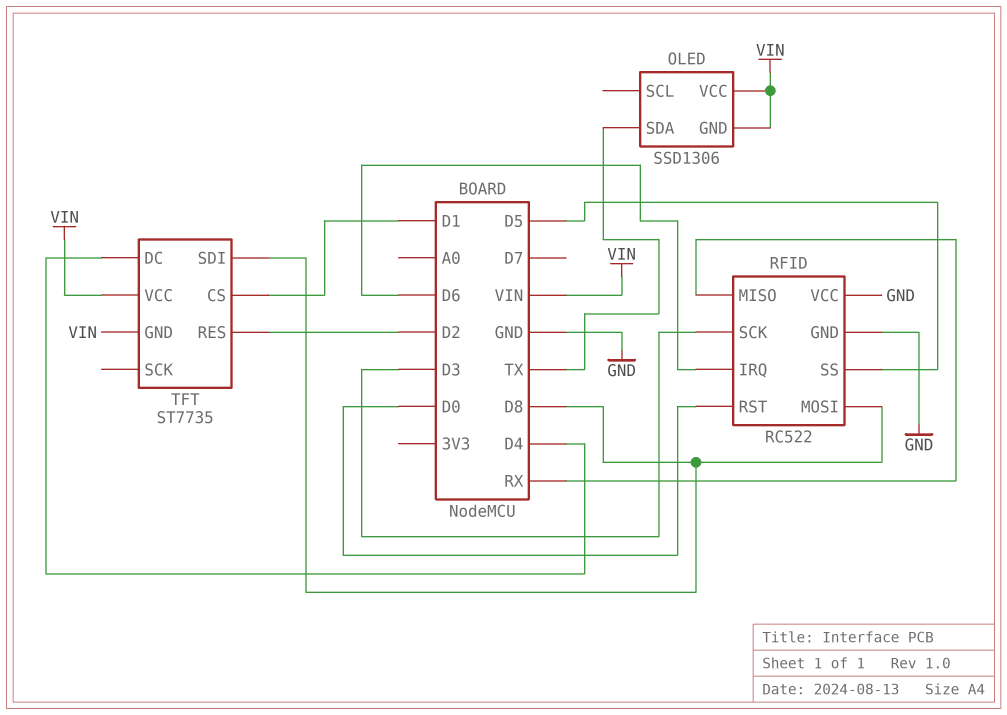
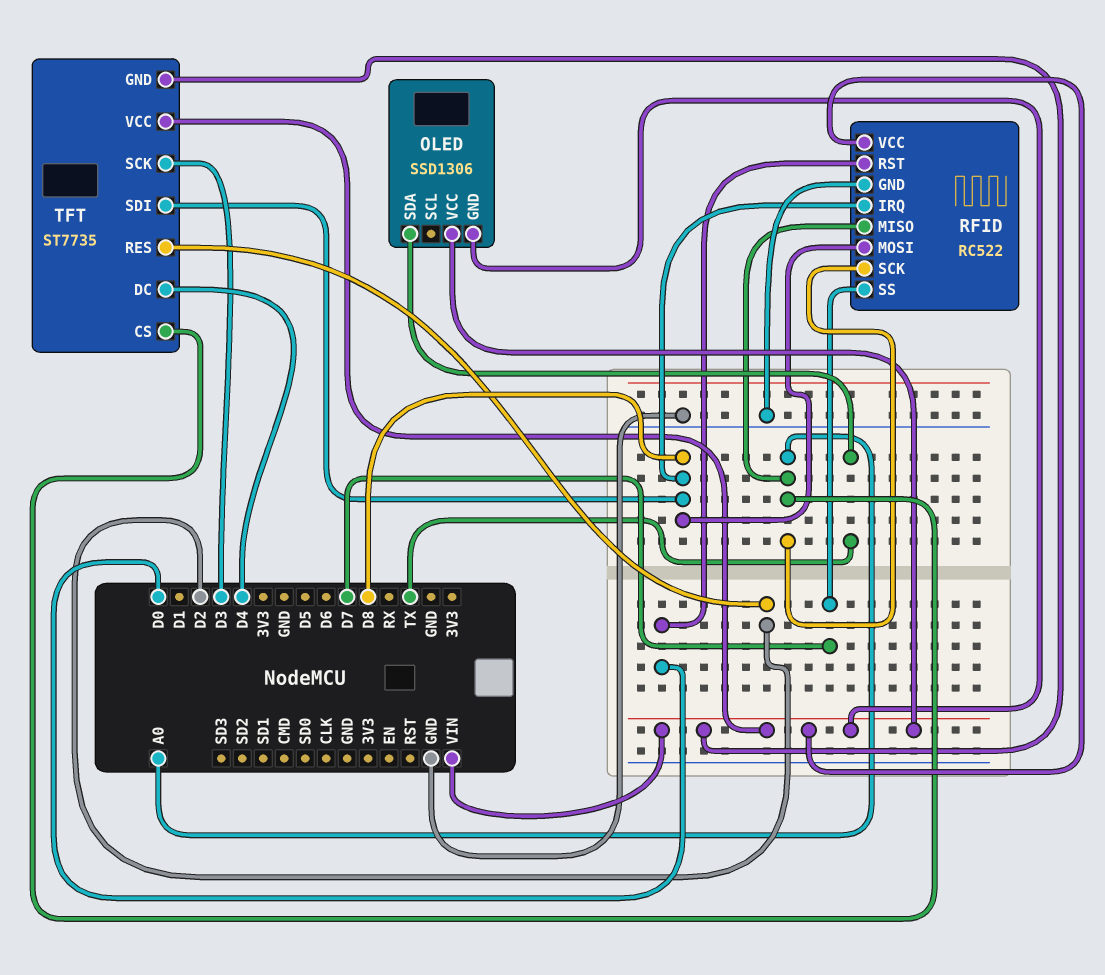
RFID pin IRQ: D6 -> D8
RFID pin MISO: RX -> A0
RFID pin SCK: D3 -> A0
RFID pin SS: D5 -> D7
RFID pin VCC: GND -> VIN
TFT pin CS: D1 -> A0
TFT pin SCK: none -> D3

